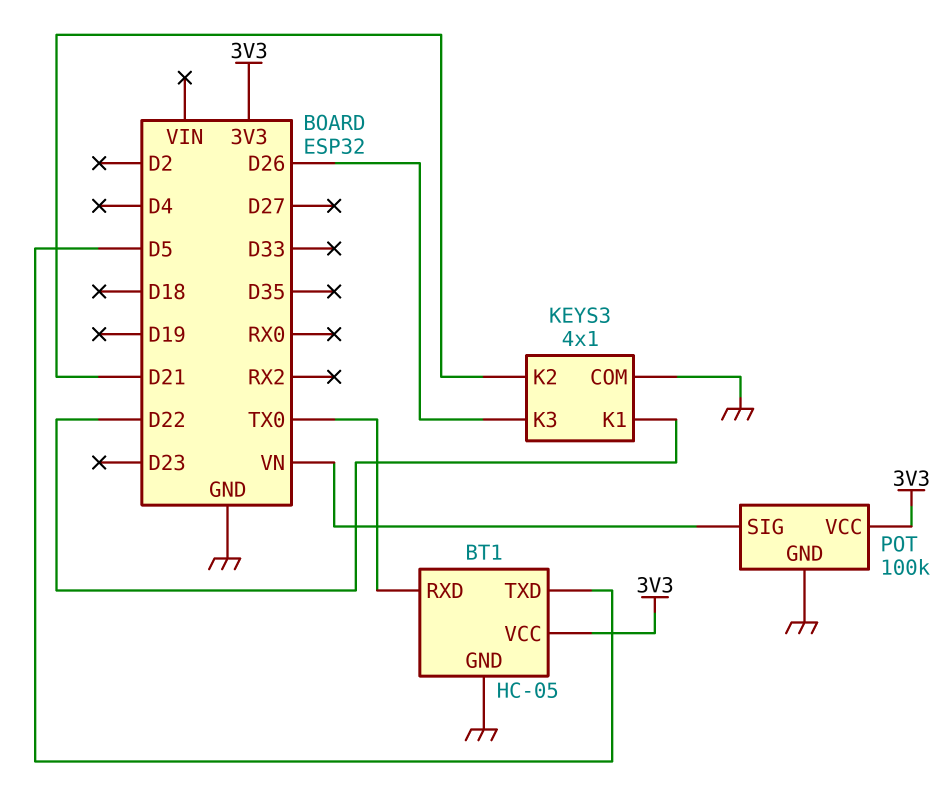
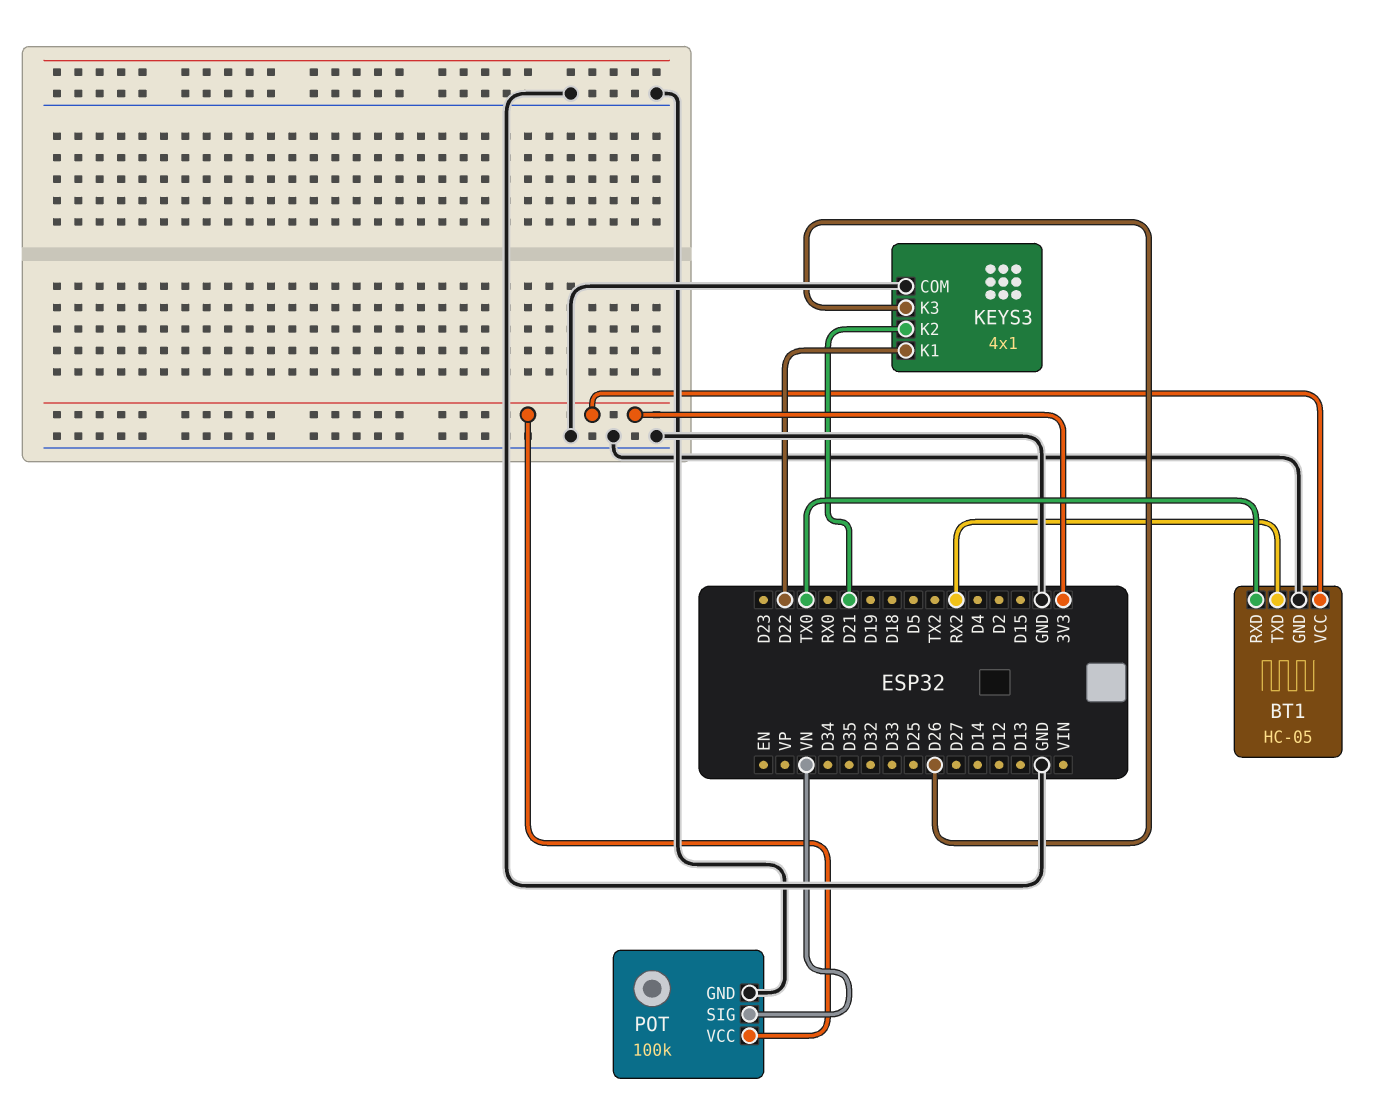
BT1 pin TXD: D5 -> RX2

